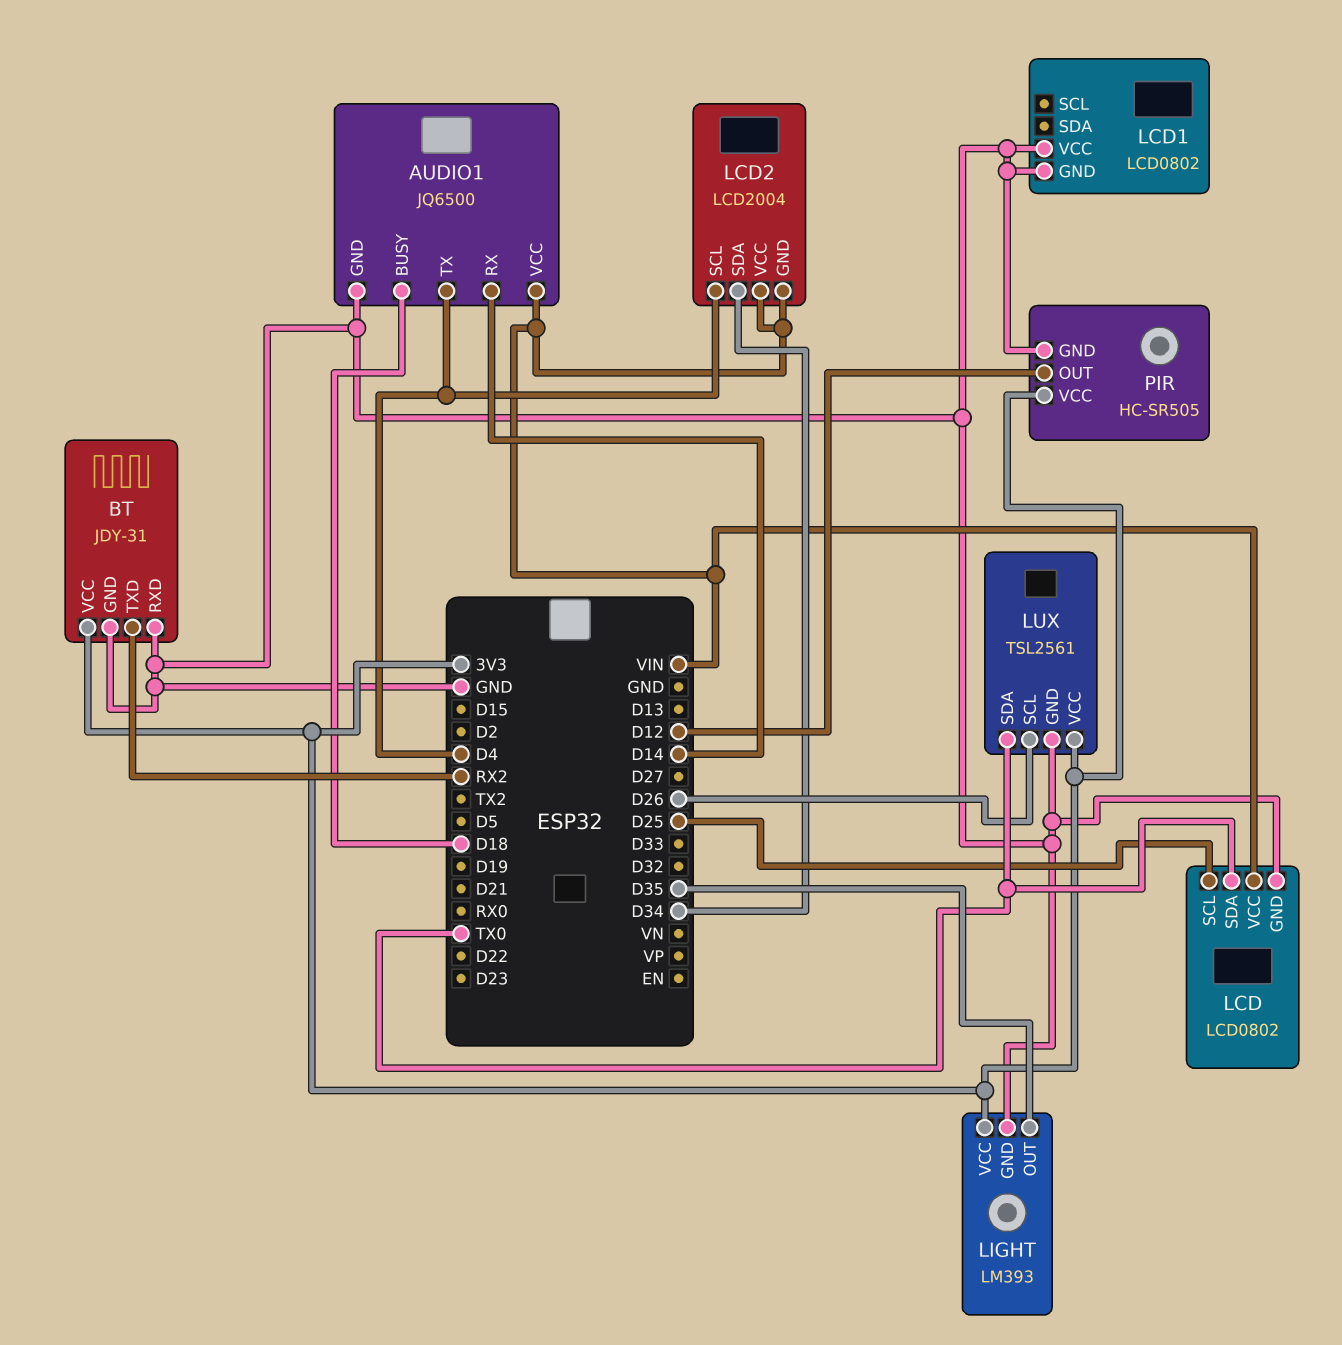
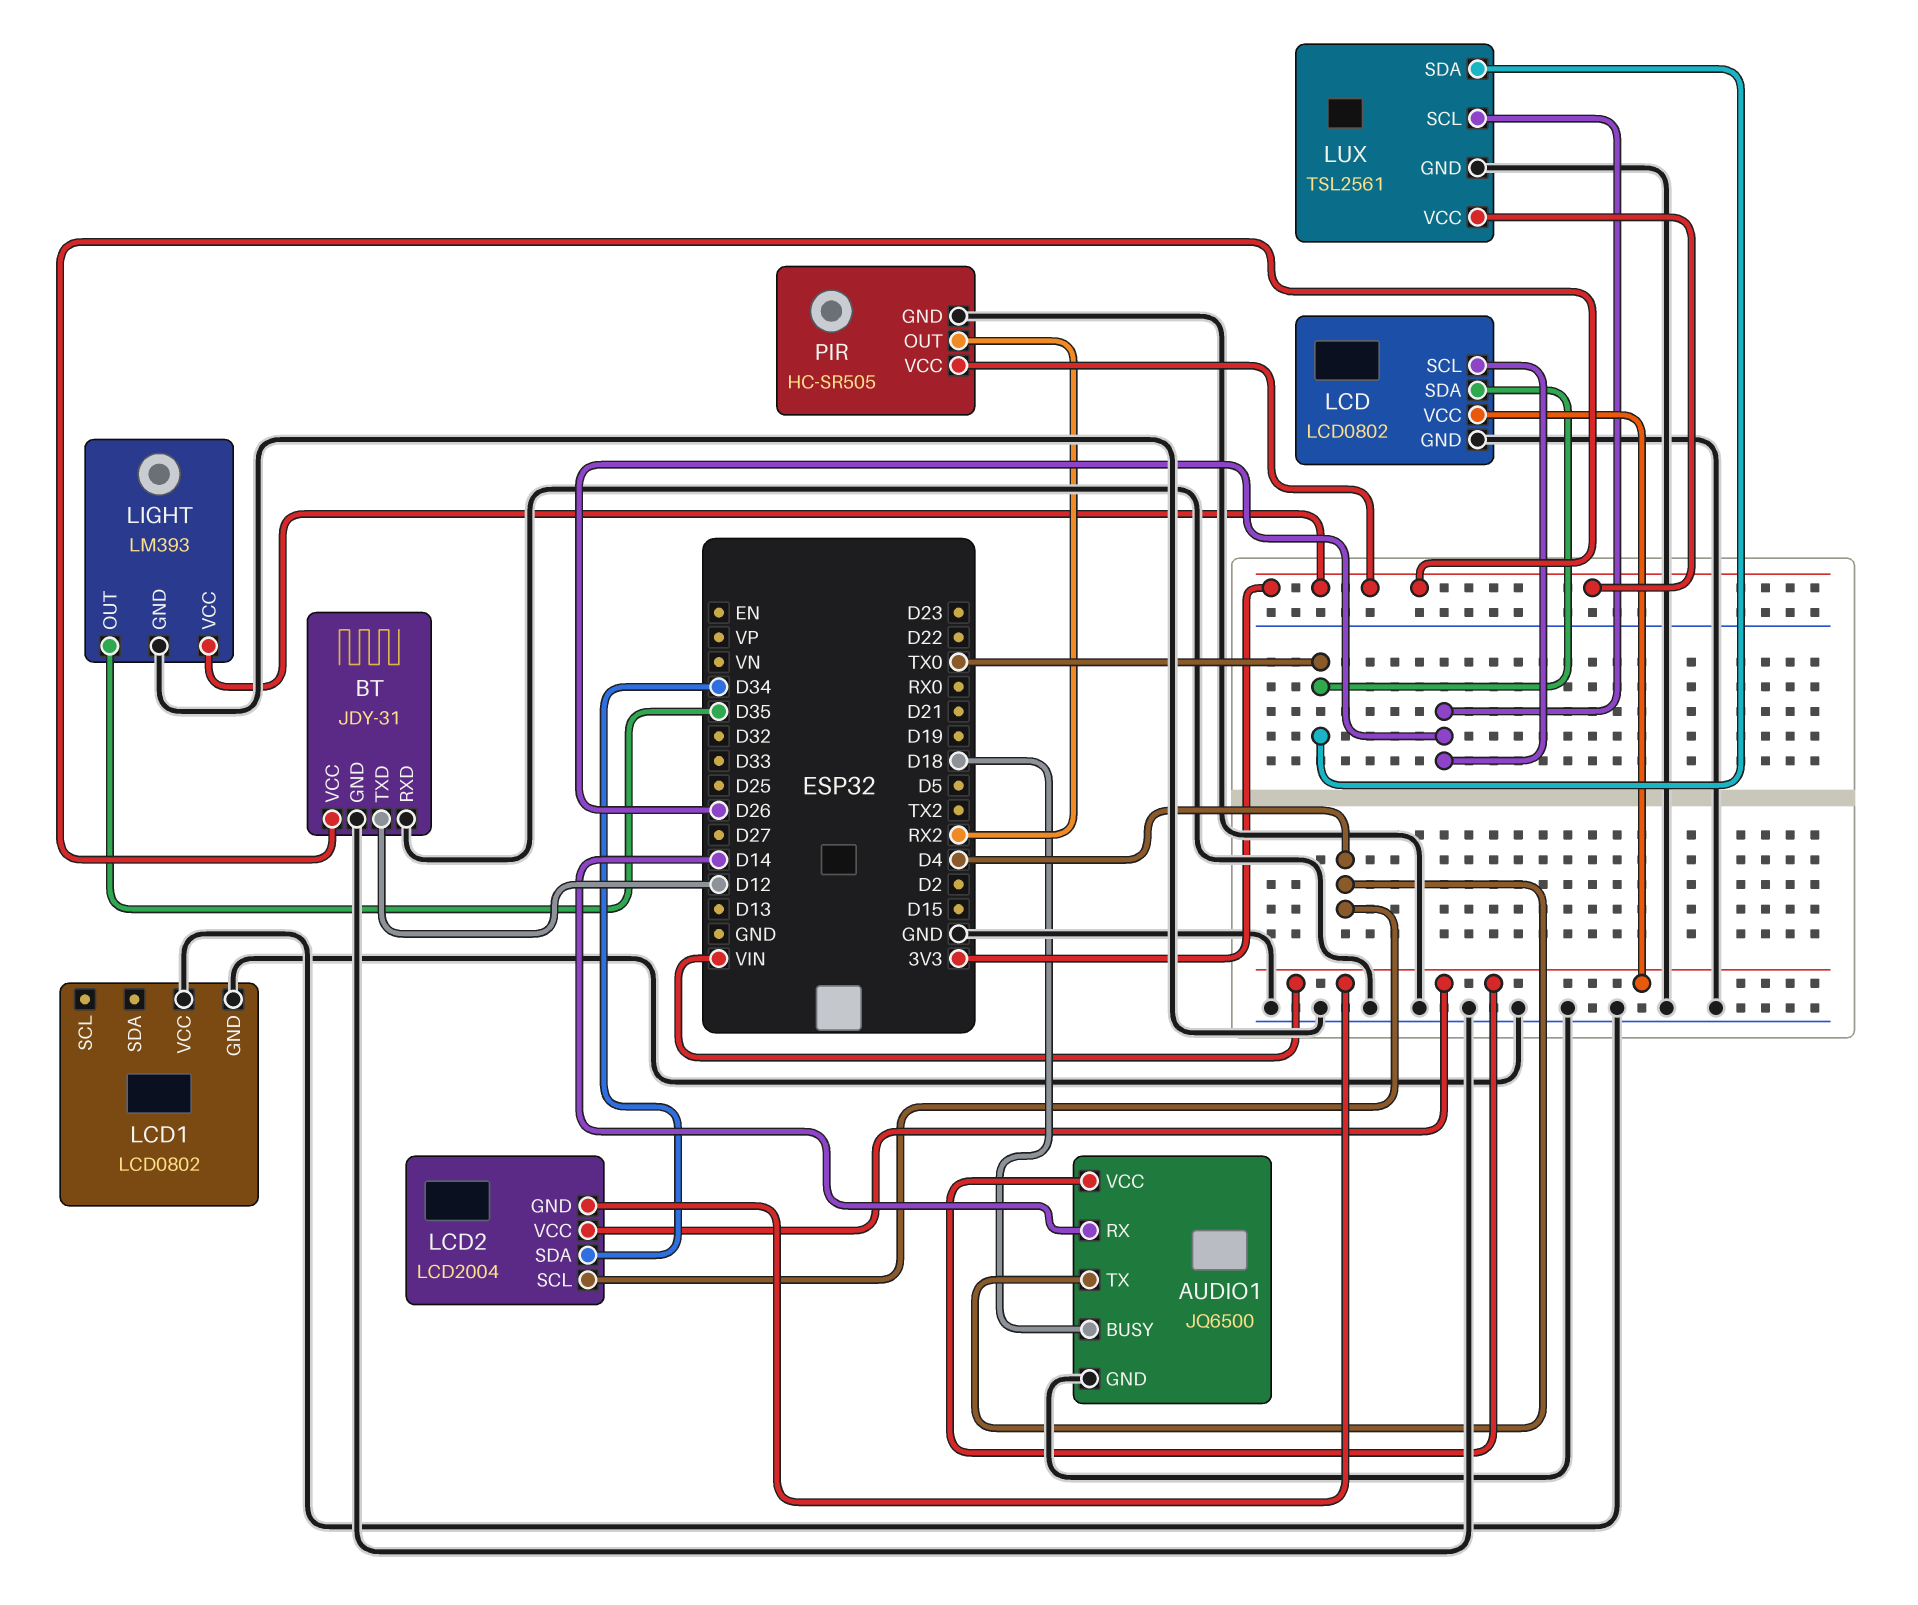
BT pin TXD: RX2 -> D12
LCD pin SCL: D25 -> D26
PIR pin OUT: D12 -> RX2

